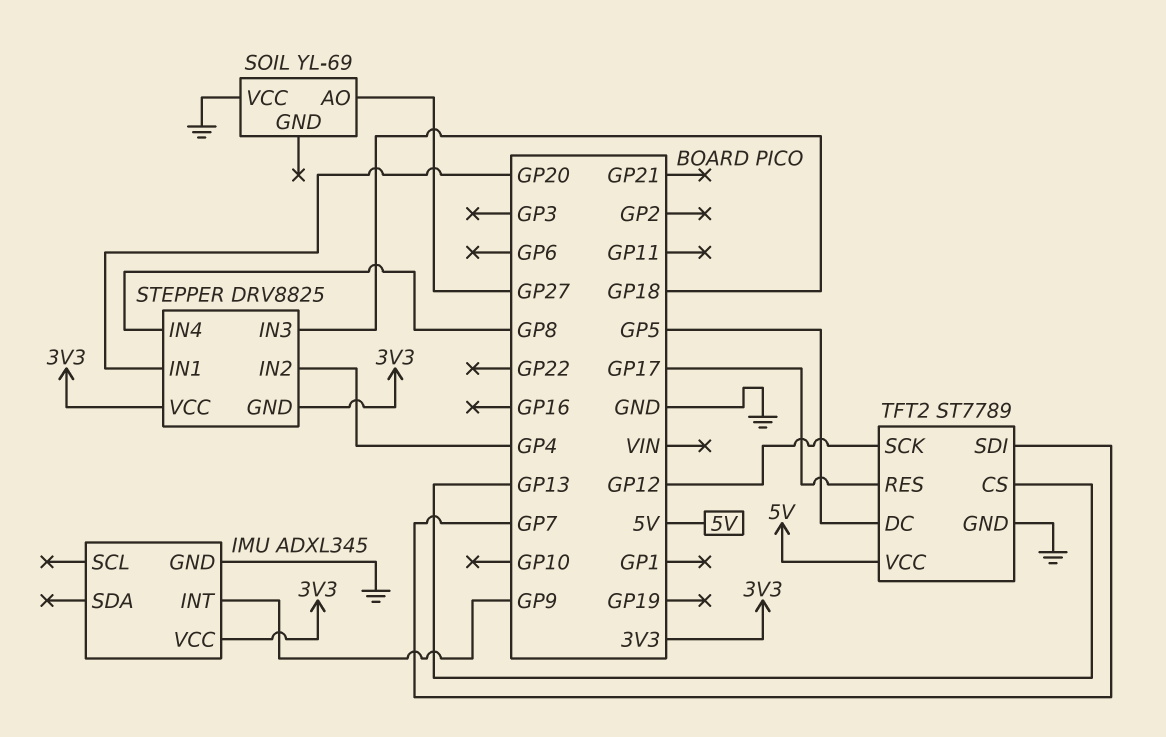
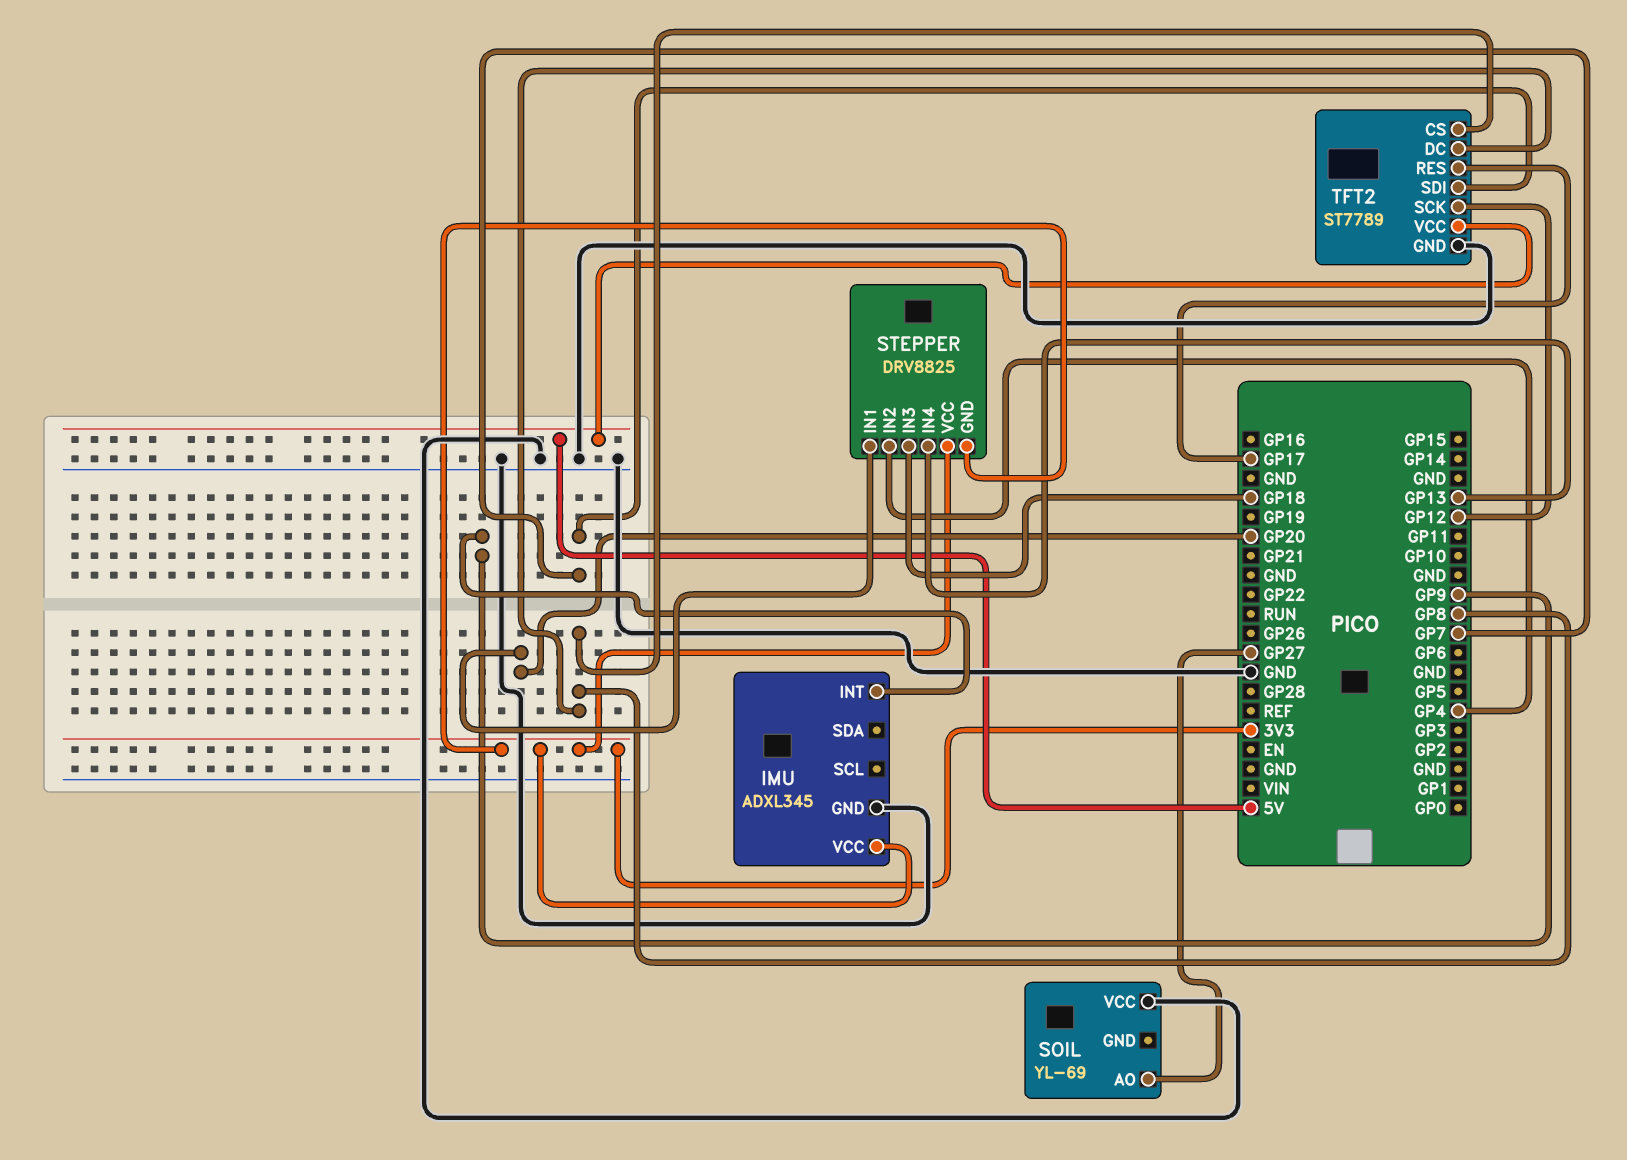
STEPPER pin IN4: GP8 -> GP13
TFT2 pin CS: GP13 -> GP8
TFT2 pin DC: GP5 -> GP8

